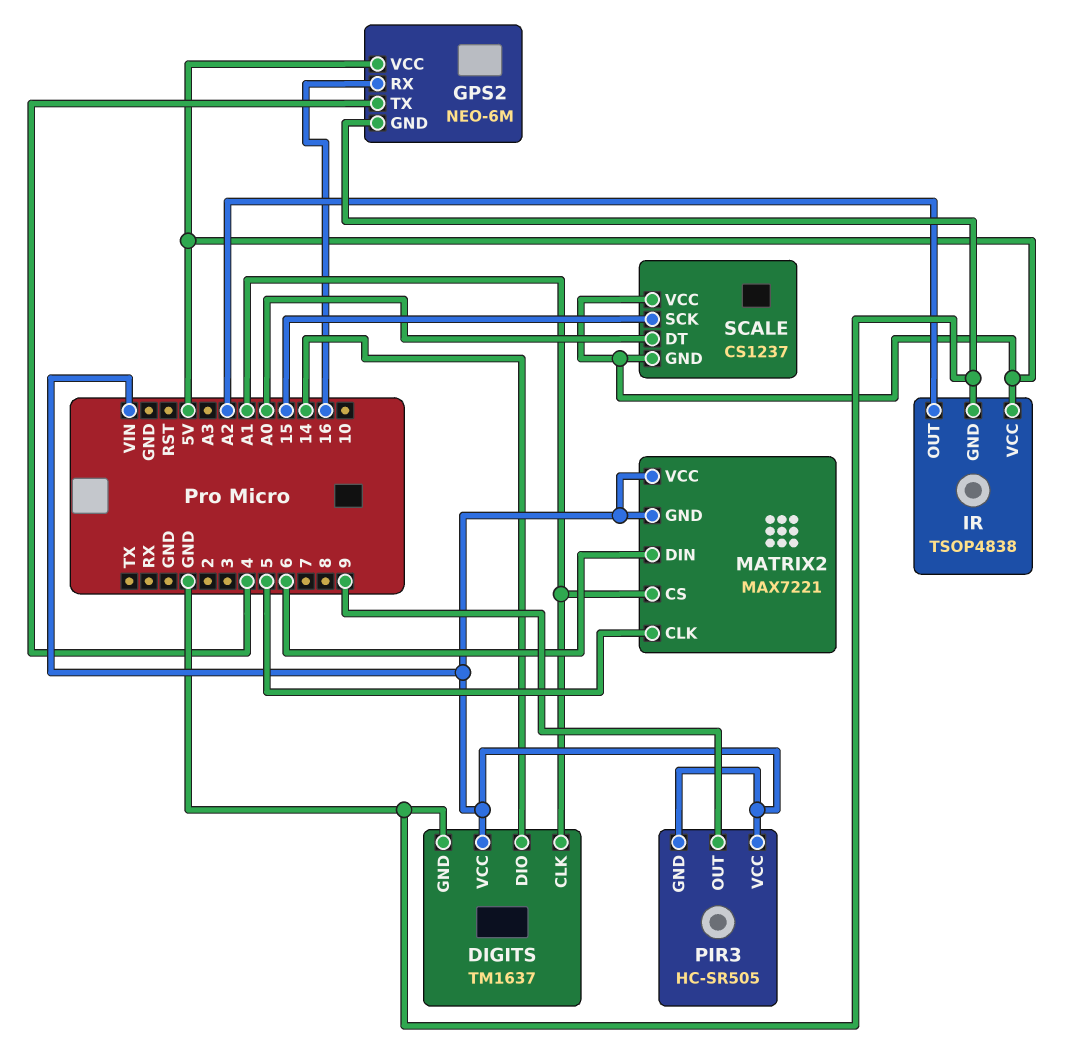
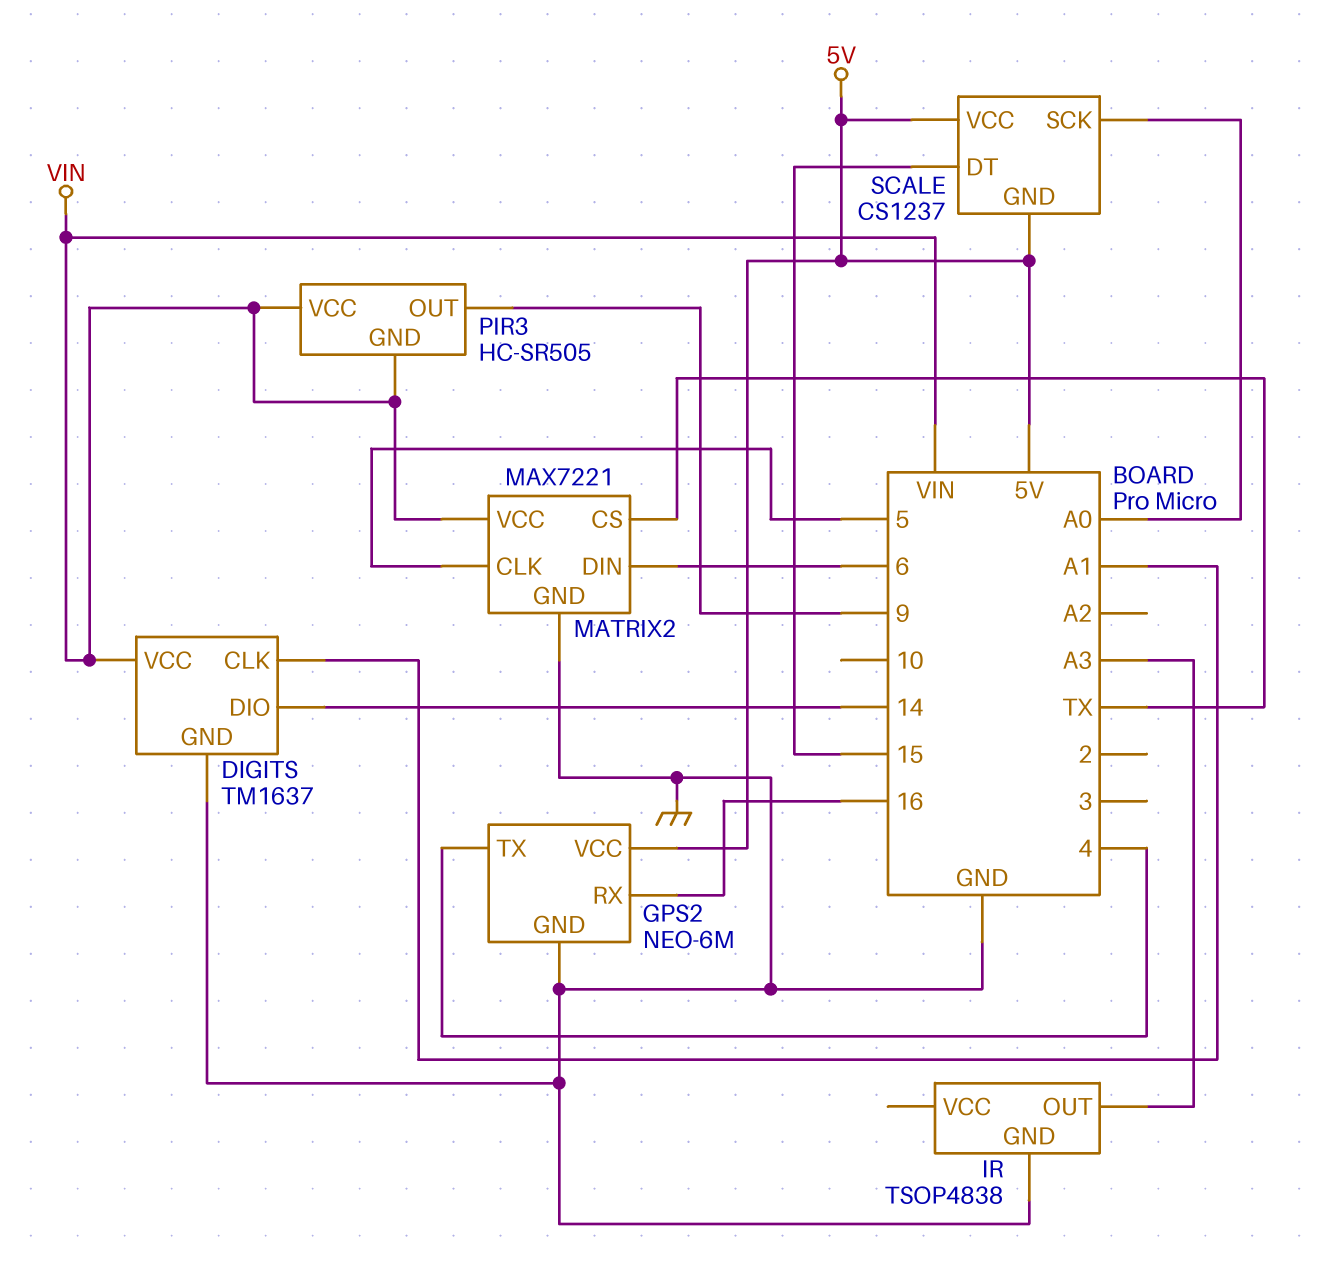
IR pin OUT: A2 -> A3
IR pin VCC: 5V -> none
MATRIX2 pin CS: A1 -> TX
MATRIX2 pin GND: VIN -> GND
SCALE pin DT: A0 -> 15
SCALE pin SCK: 15 -> A0

